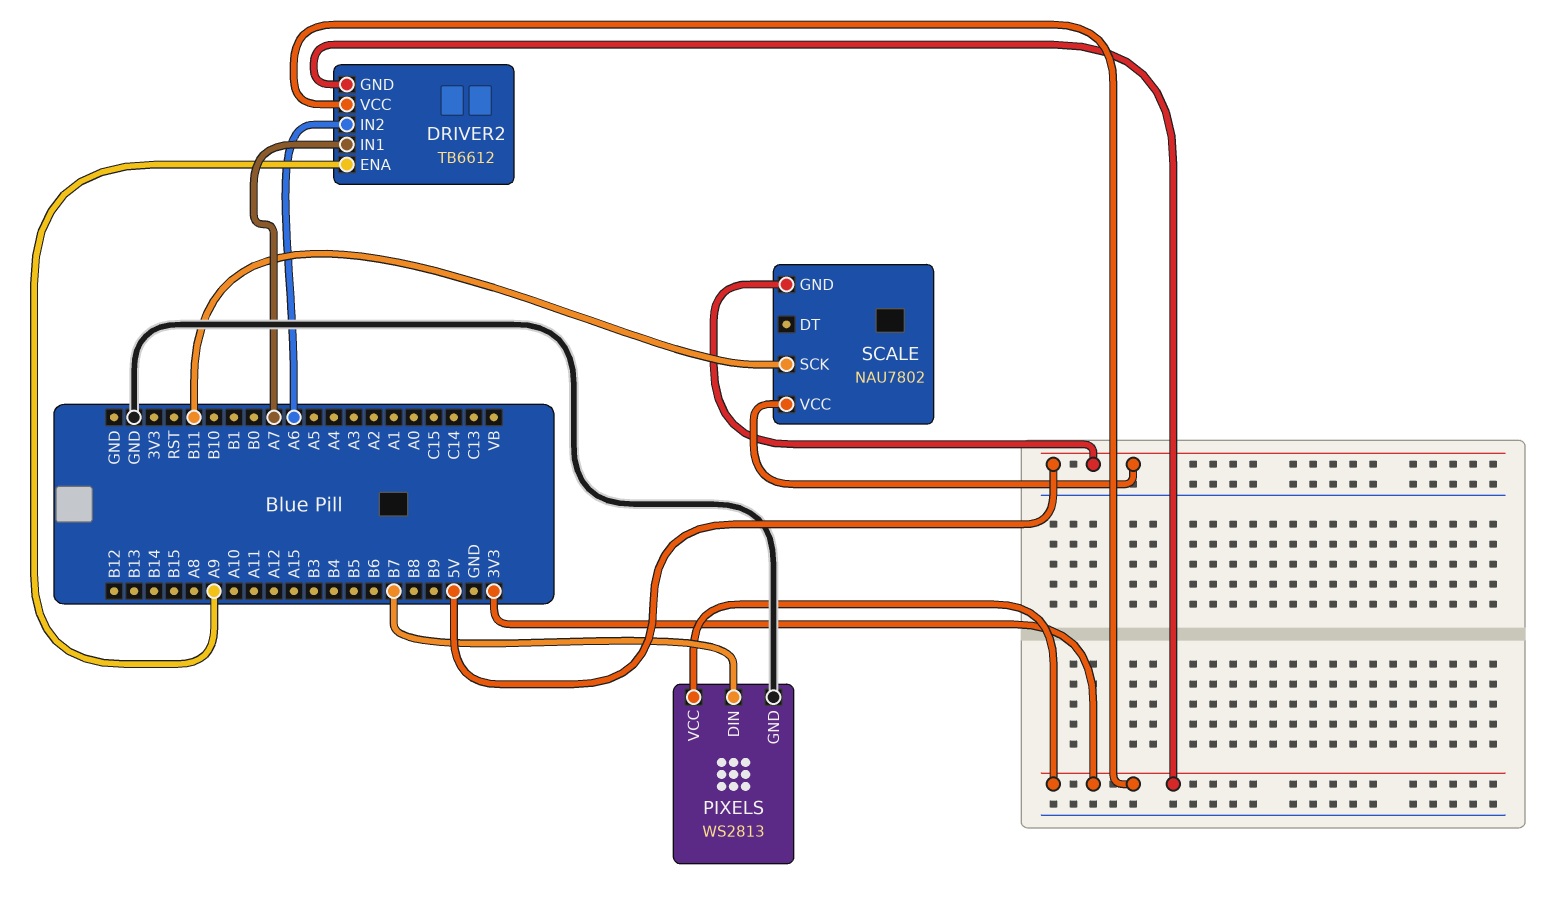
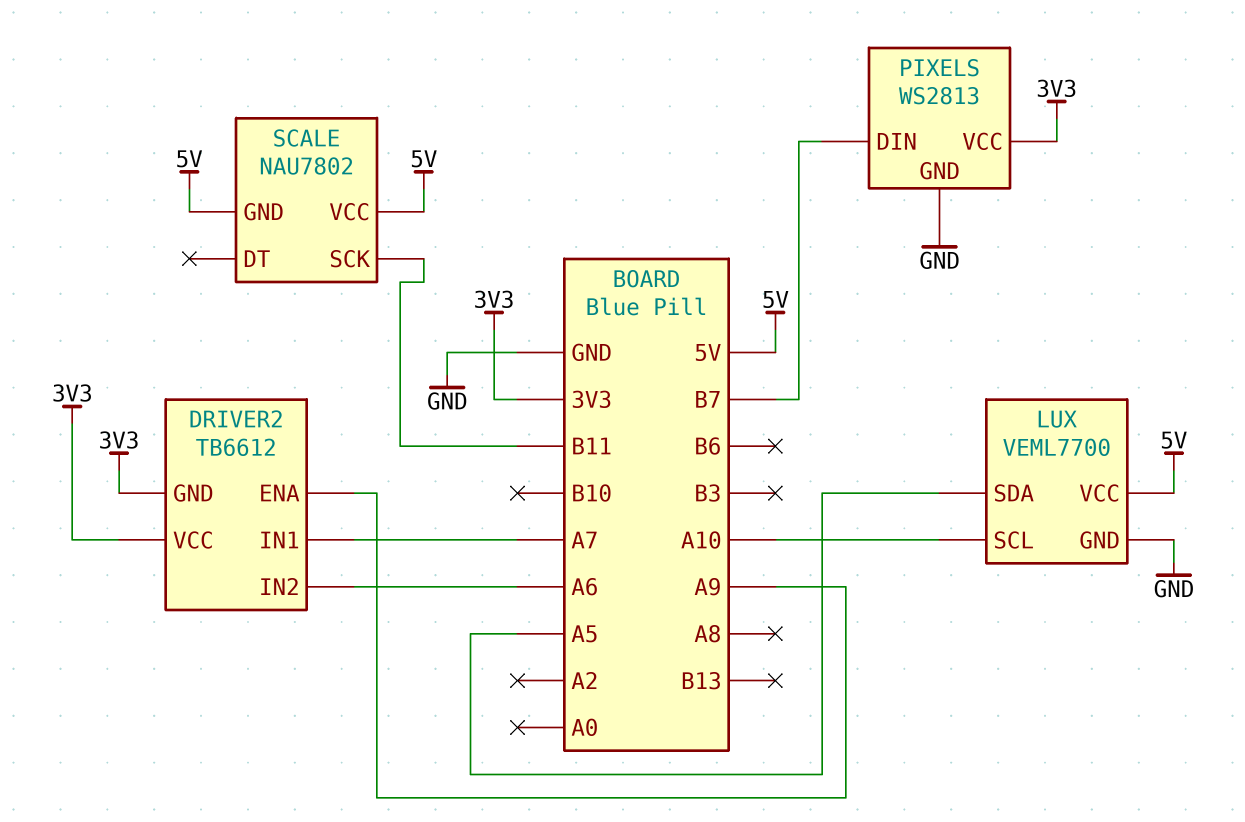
LUX: none -> VEML7700
LUX pin GND: none -> GND
LUX pin SCL: none -> A10
LUX pin SDA: none -> A5
LUX pin VCC: none -> 5V

